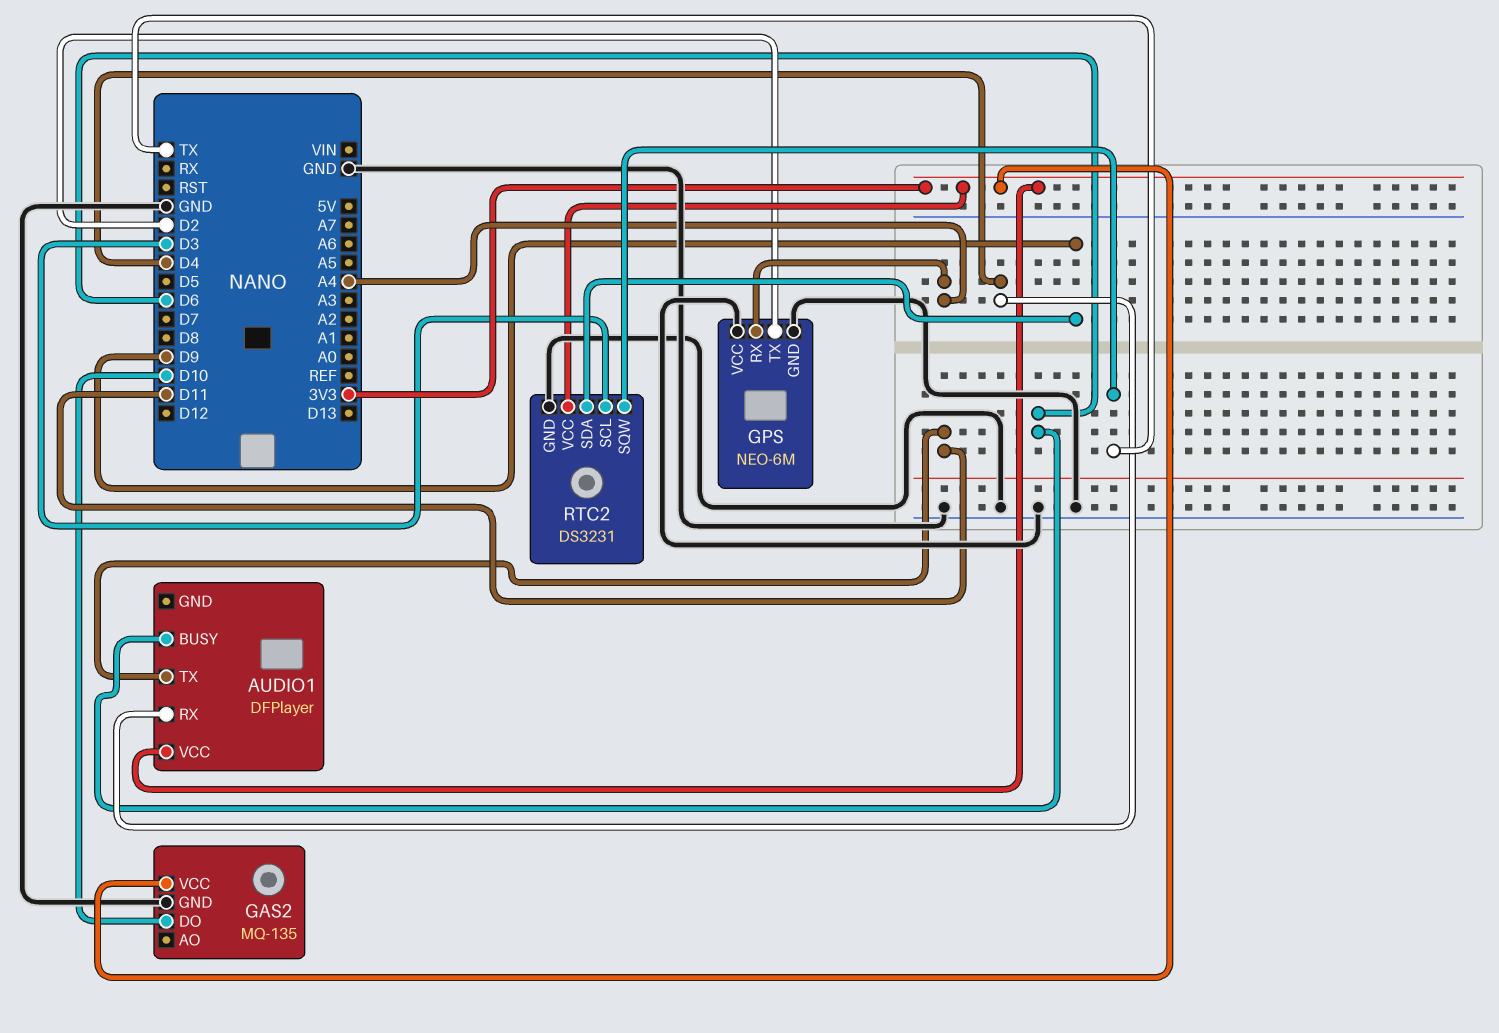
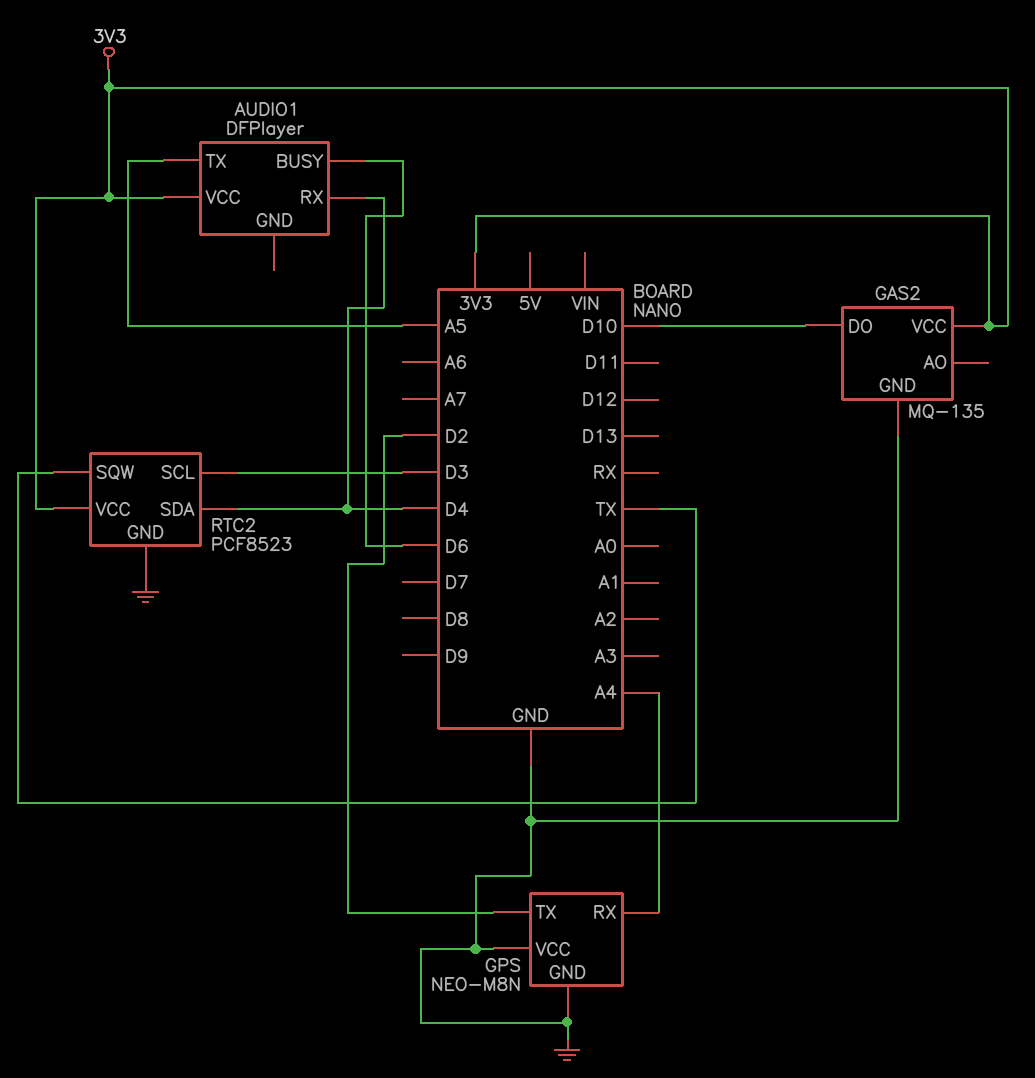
AUDIO1 pin TX: D11 -> A5
GPS: NEO-6M -> NEO-M8N
RTC2: DS3231 -> PCF8523
RTC2 pin SDA: D9 -> D4

